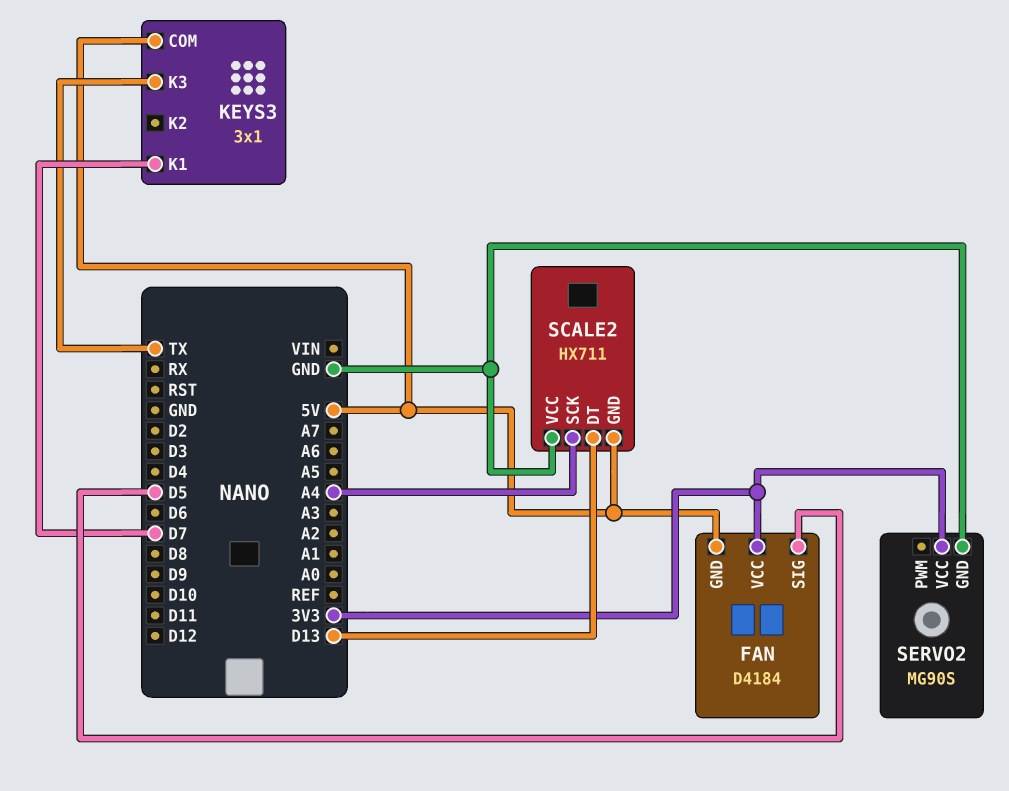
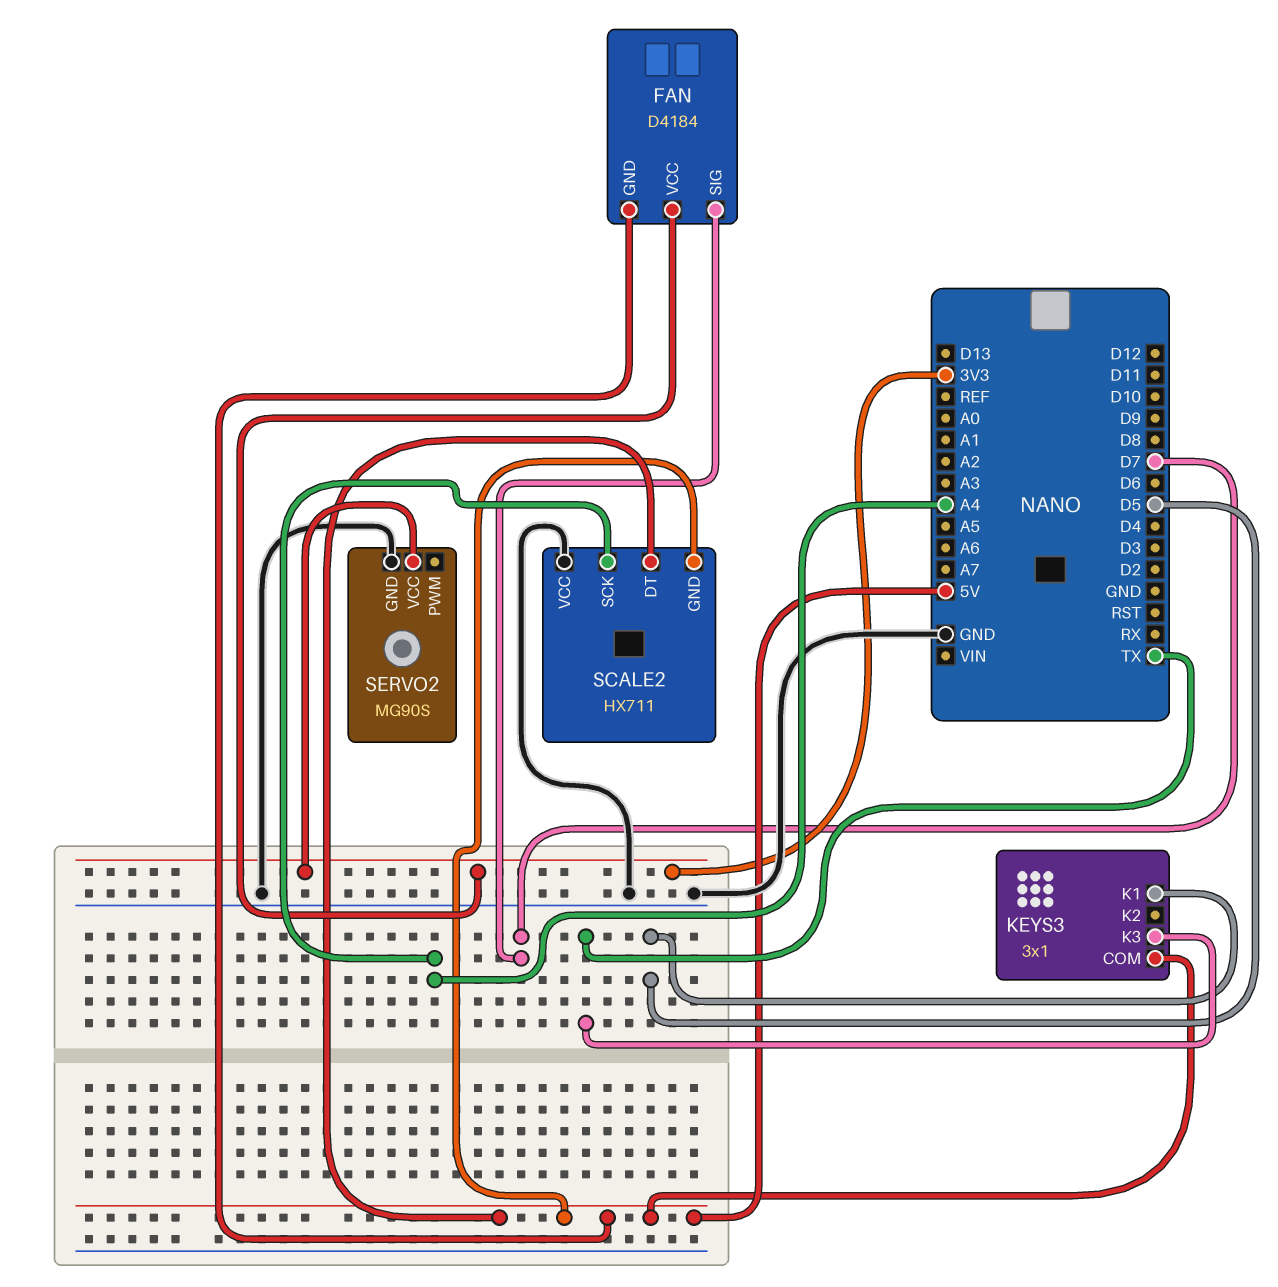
FAN pin SIG: D5 -> D7
KEYS3 pin K1: D7 -> D5
SCALE2 pin DT: D13 -> 5V

